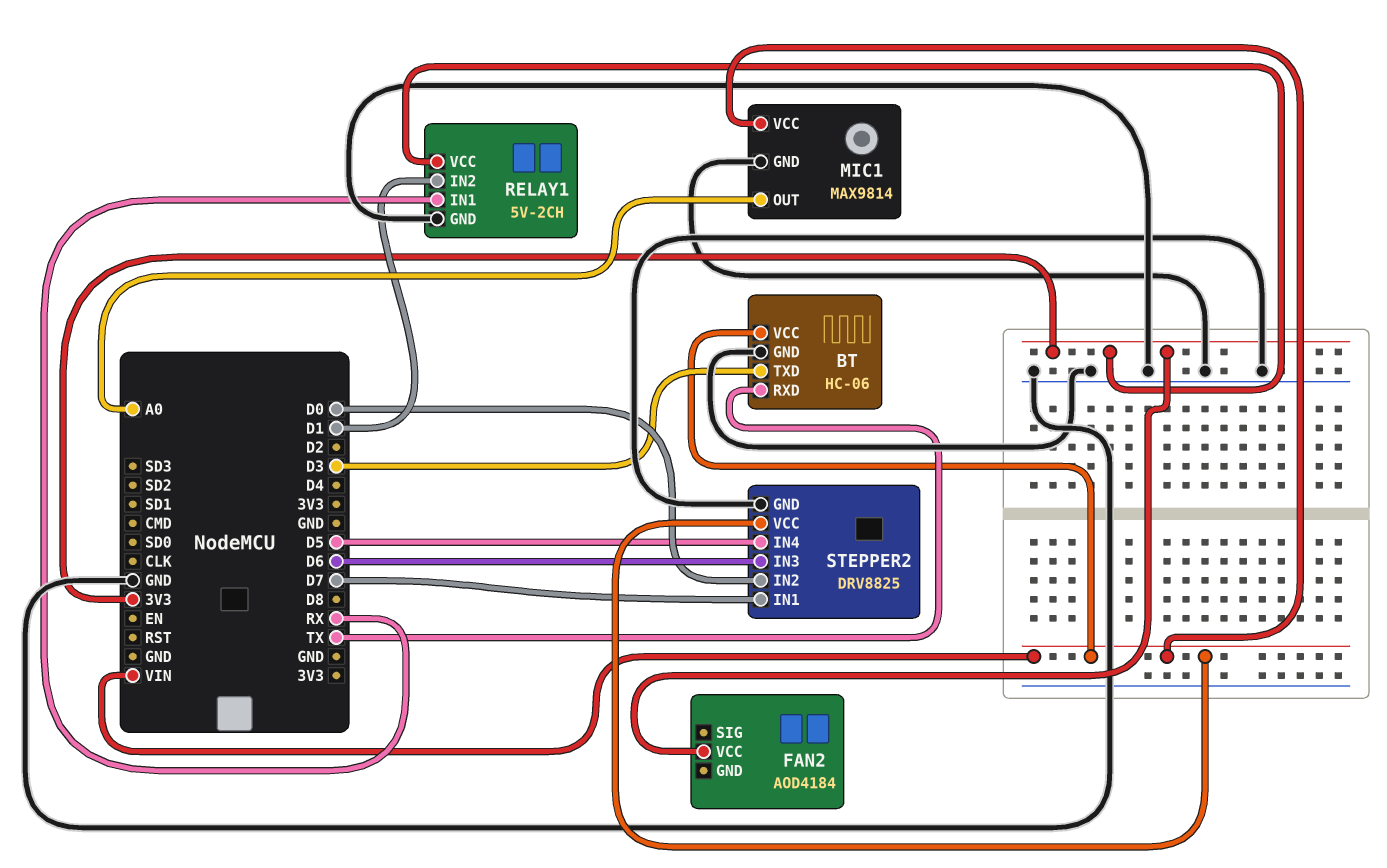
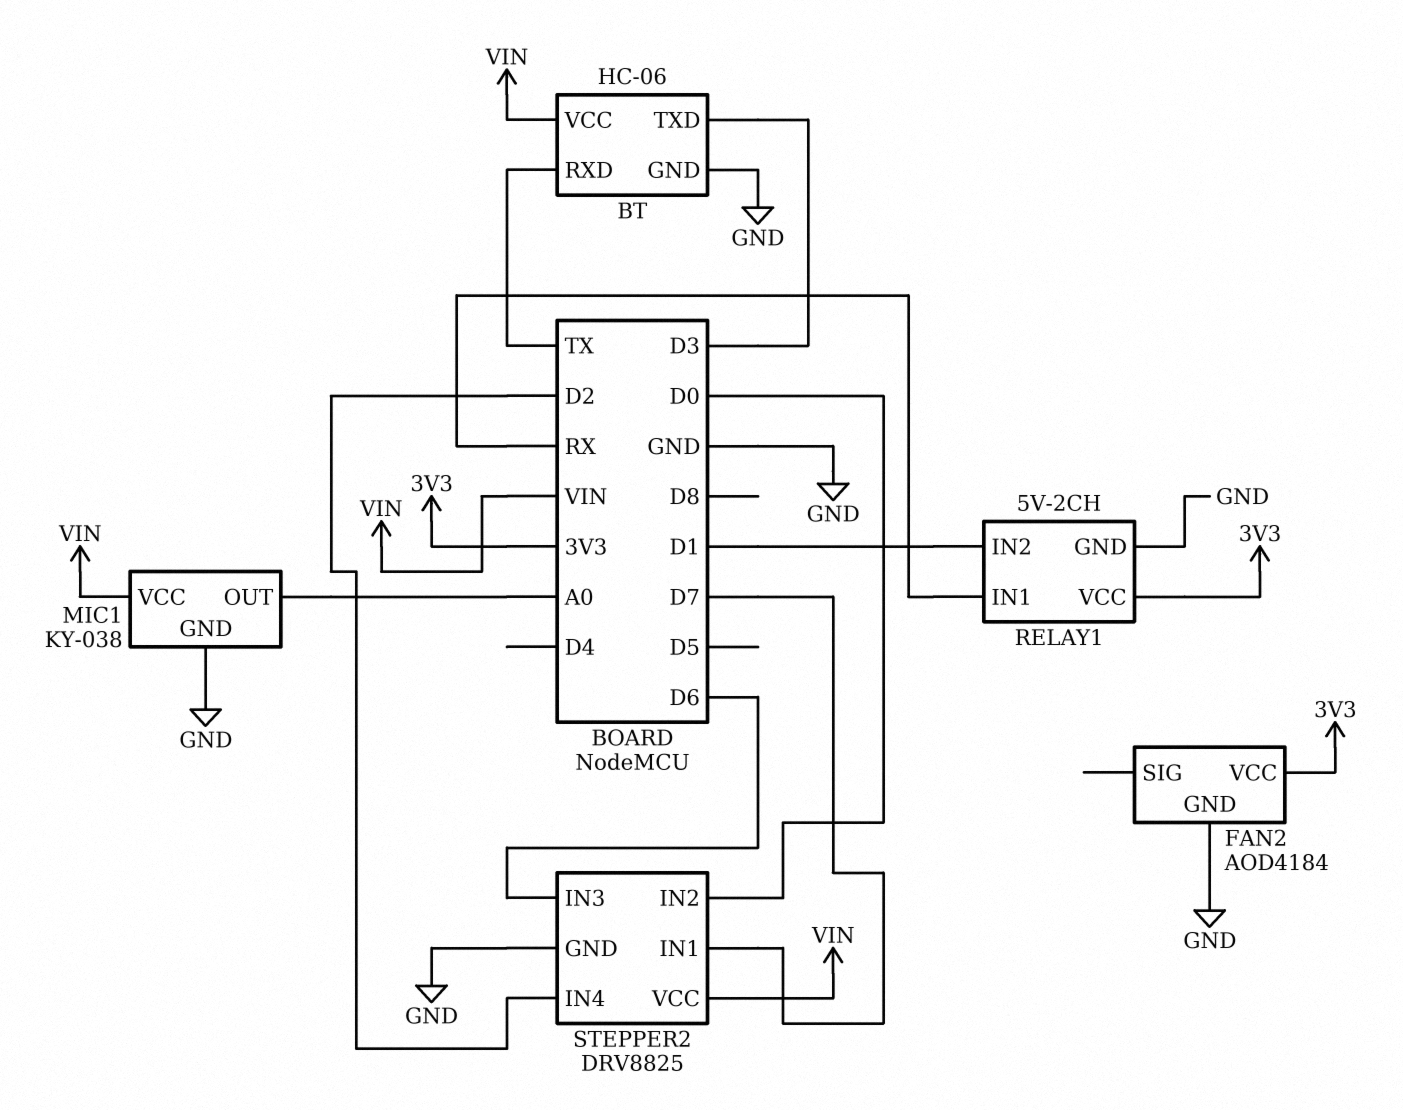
FAN2 pin GND: none -> GND
MIC1: MAX9814 -> KY-038
STEPPER2 pin IN4: D5 -> D2

